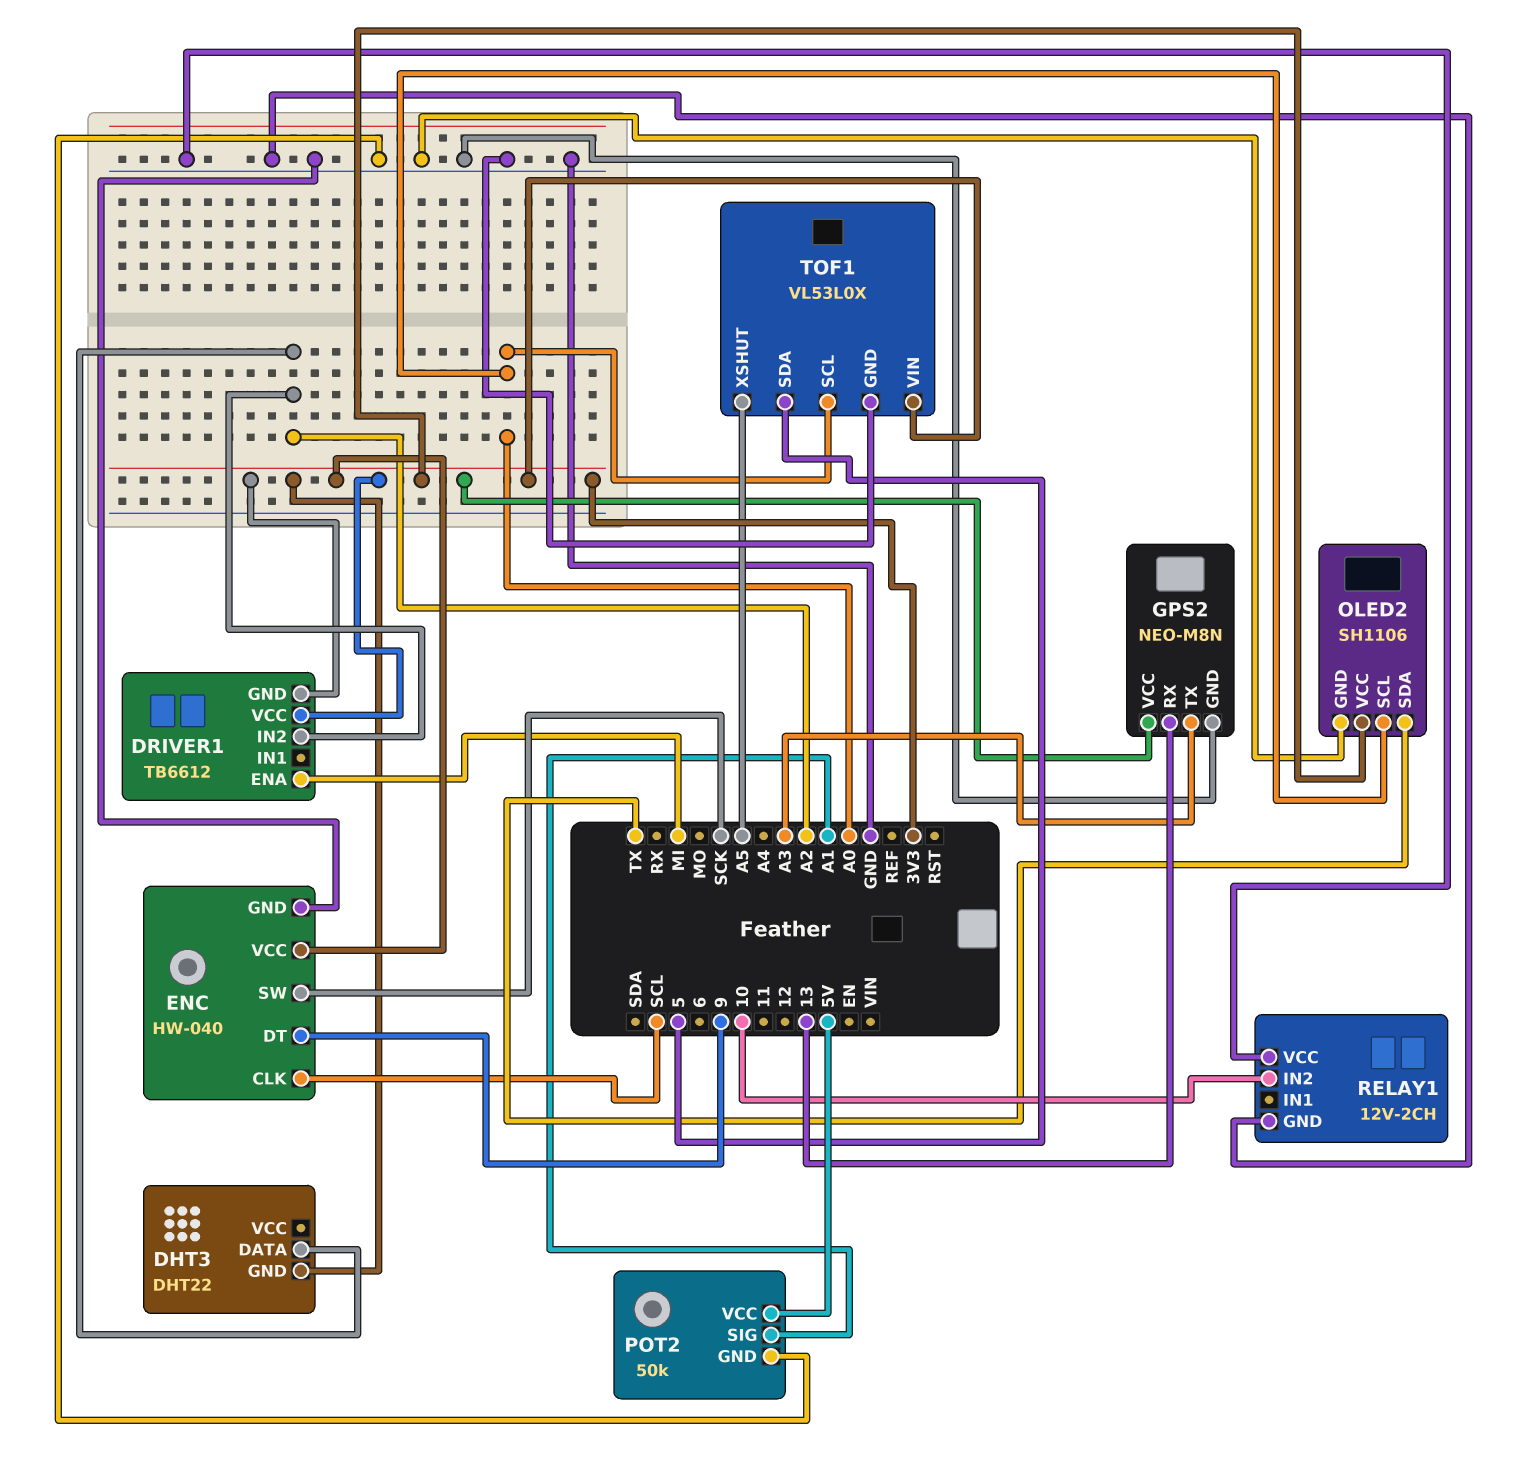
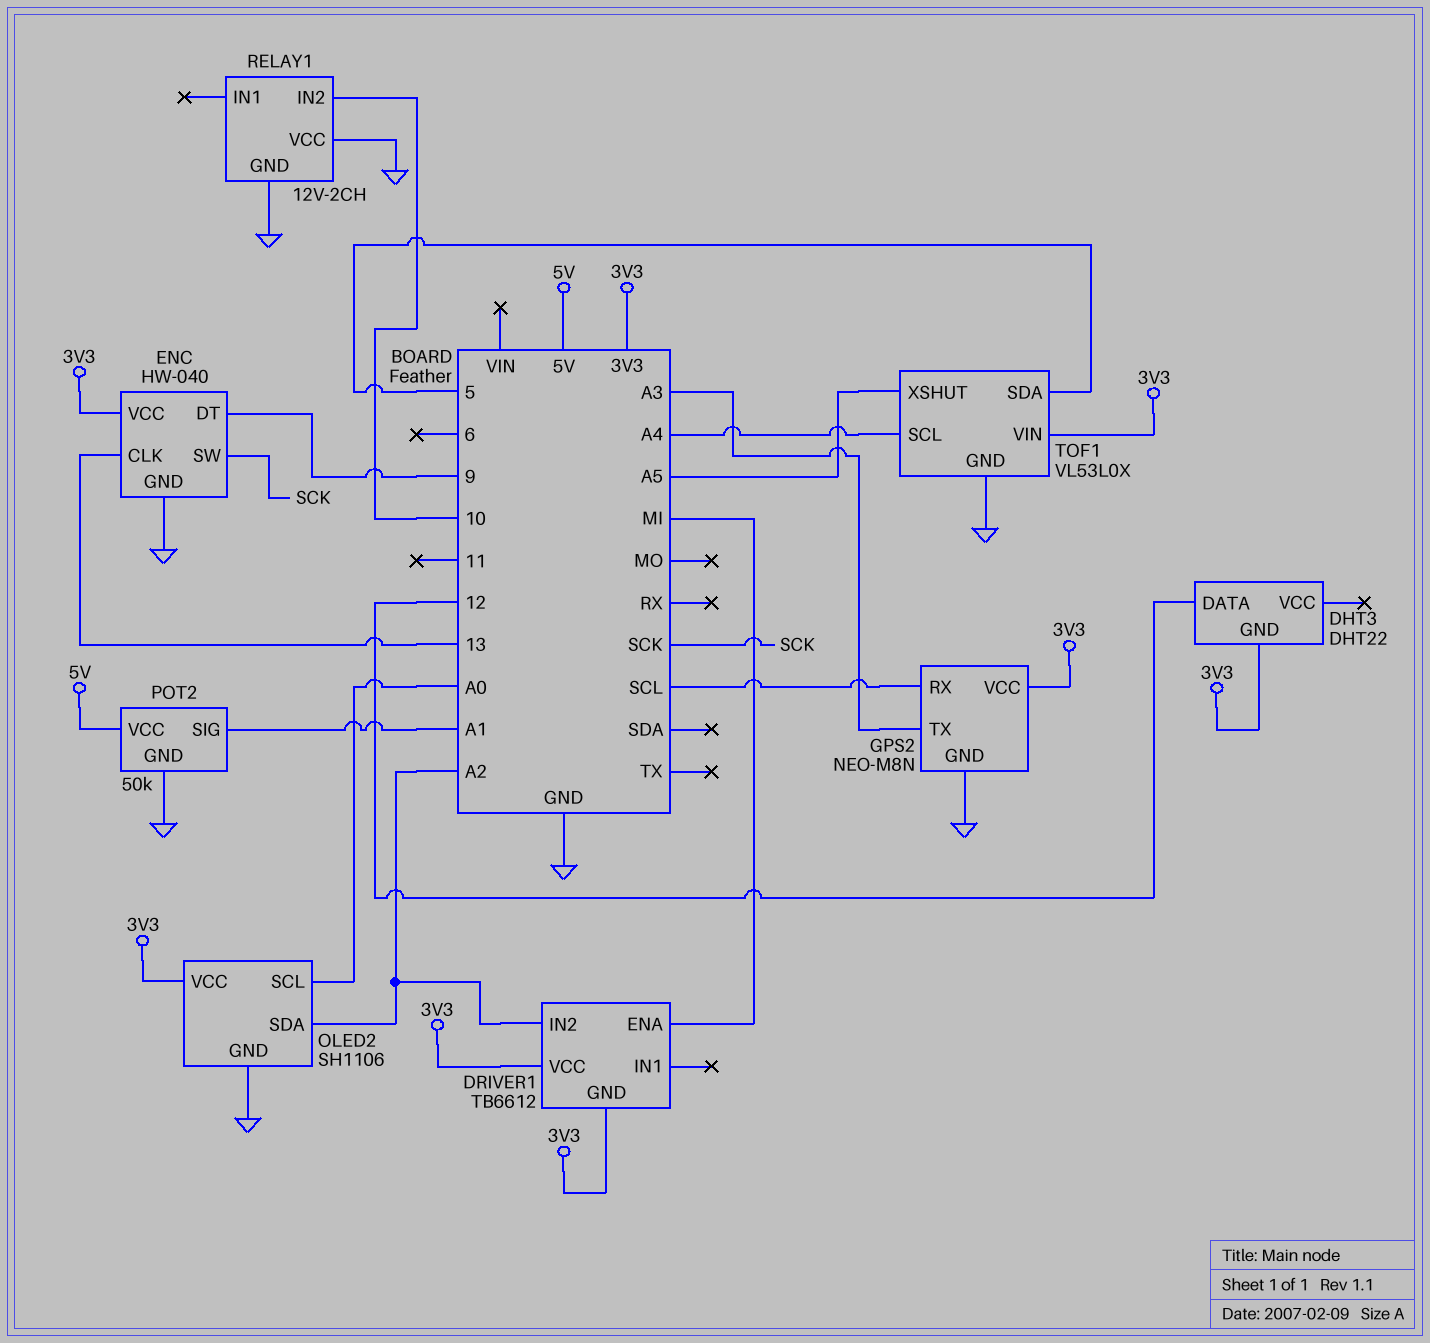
DHT3 pin DATA: A2 -> 12
ENC pin CLK: SCL -> 13
GPS2 pin RX: 13 -> SCL
OLED2 pin SDA: TX -> A2
TOF1 pin SCL: A0 -> A4

